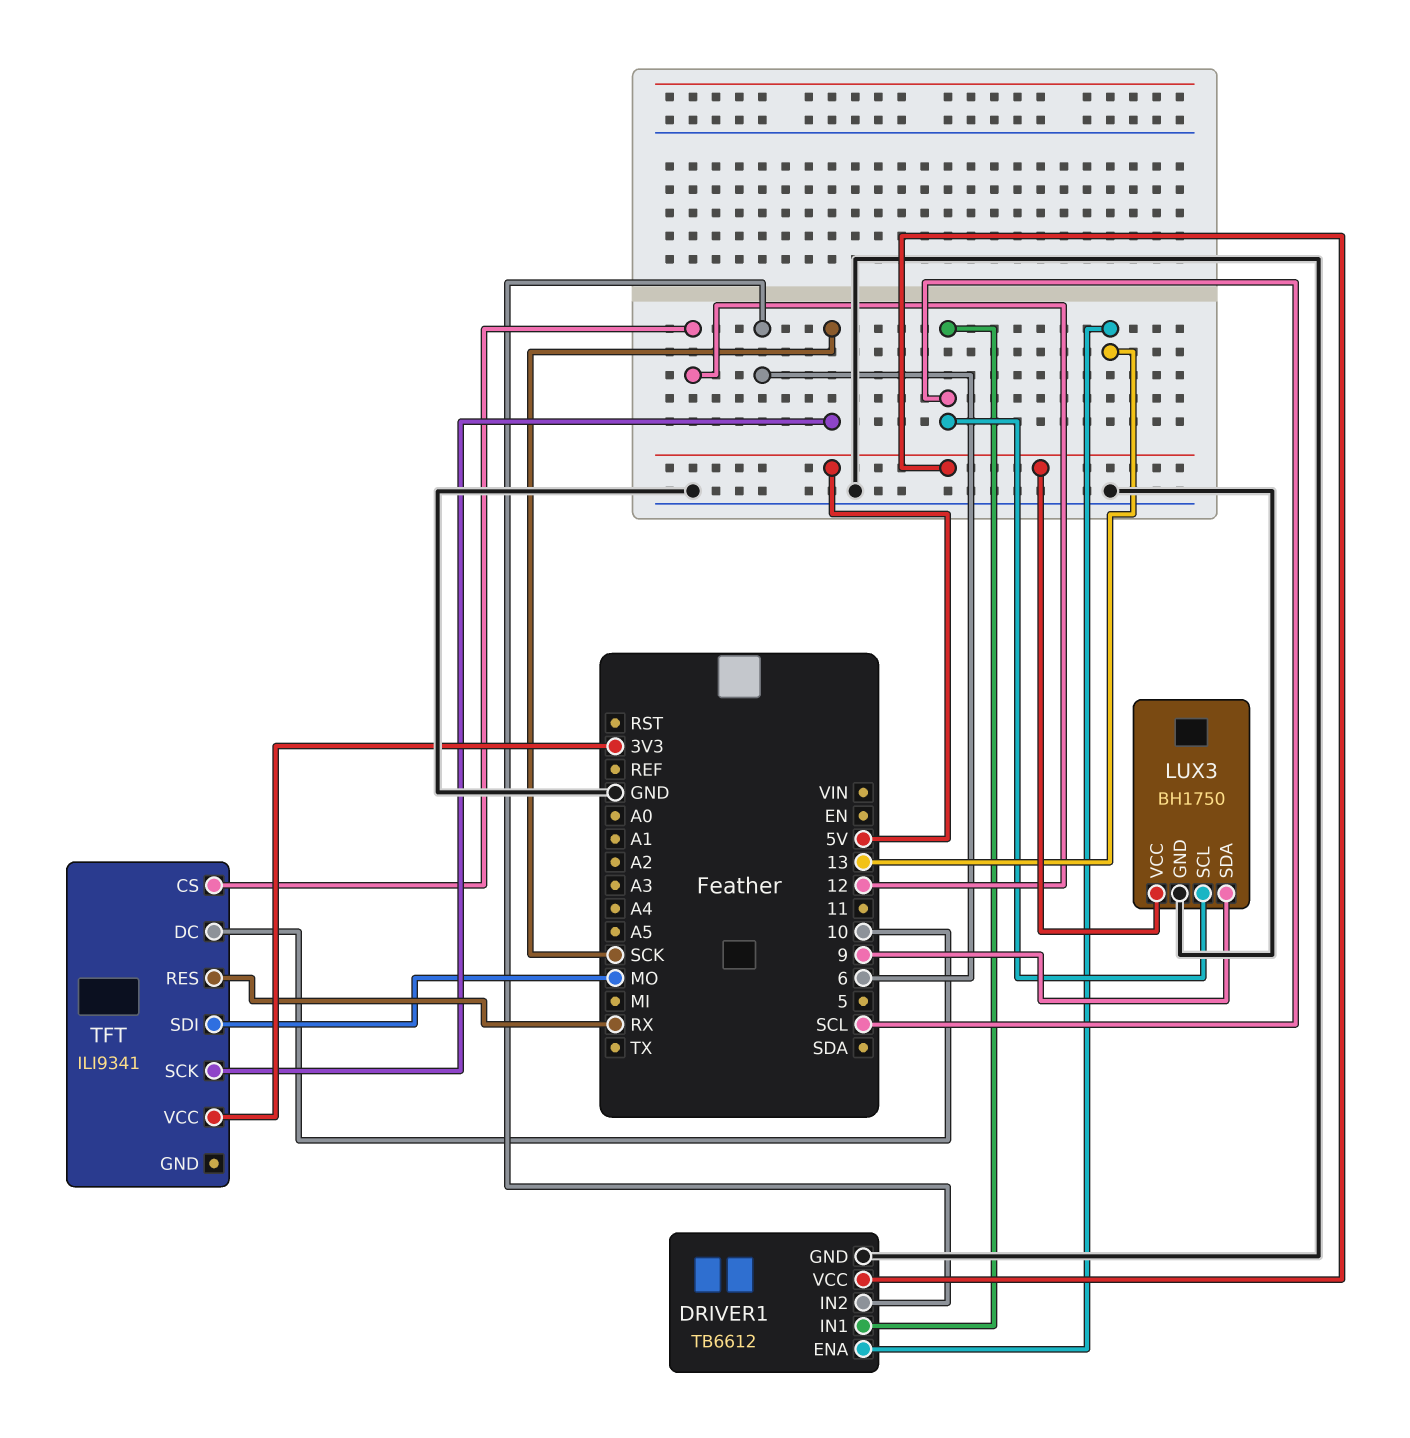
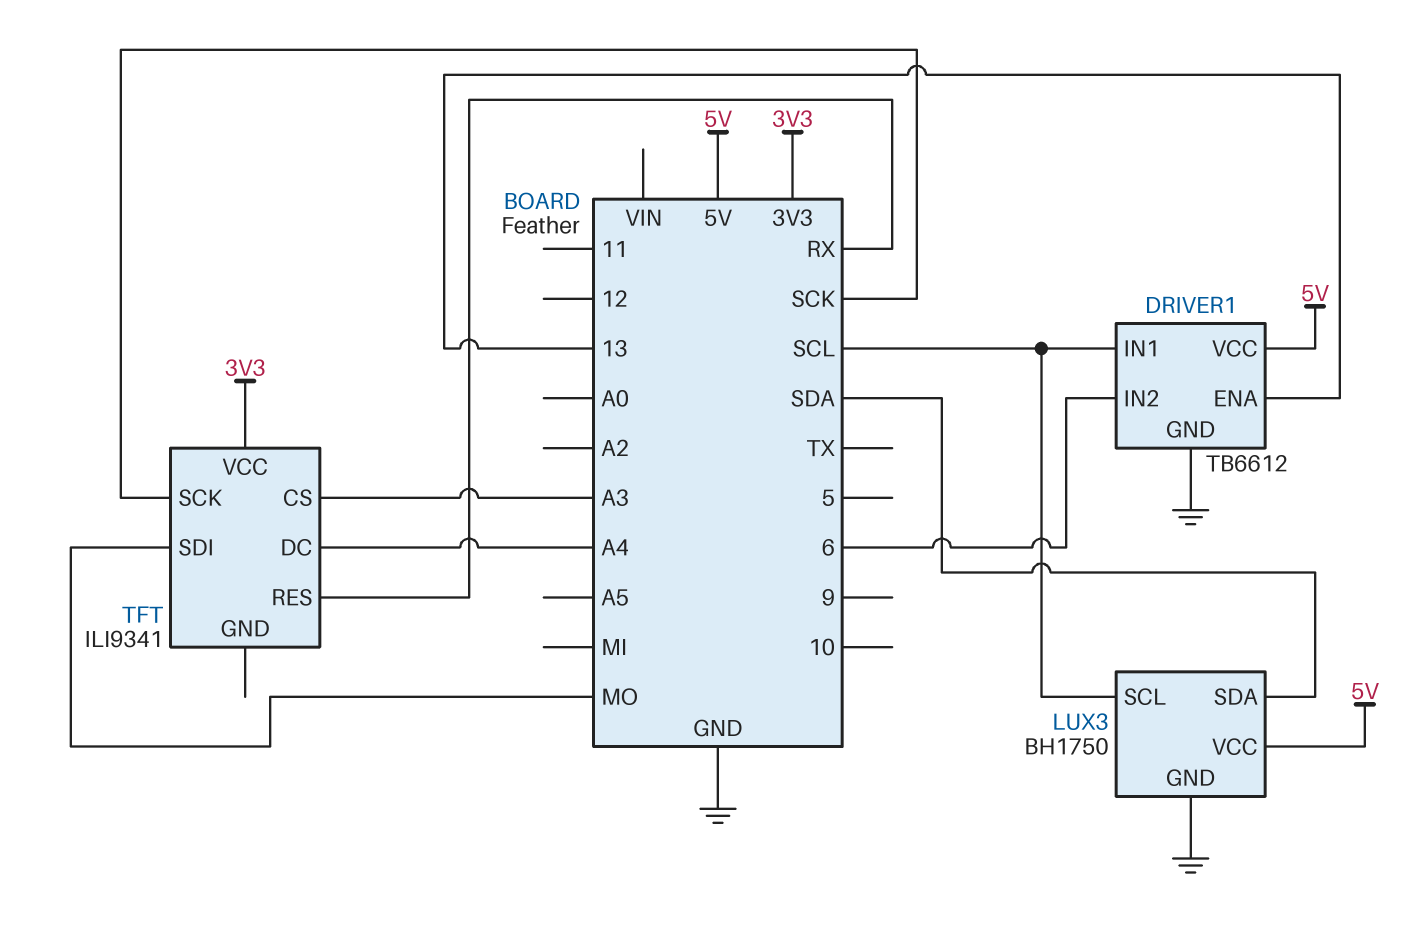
LUX3 pin SDA: 9 -> SDA
TFT pin CS: 12 -> A3
TFT pin DC: 10 -> A4

